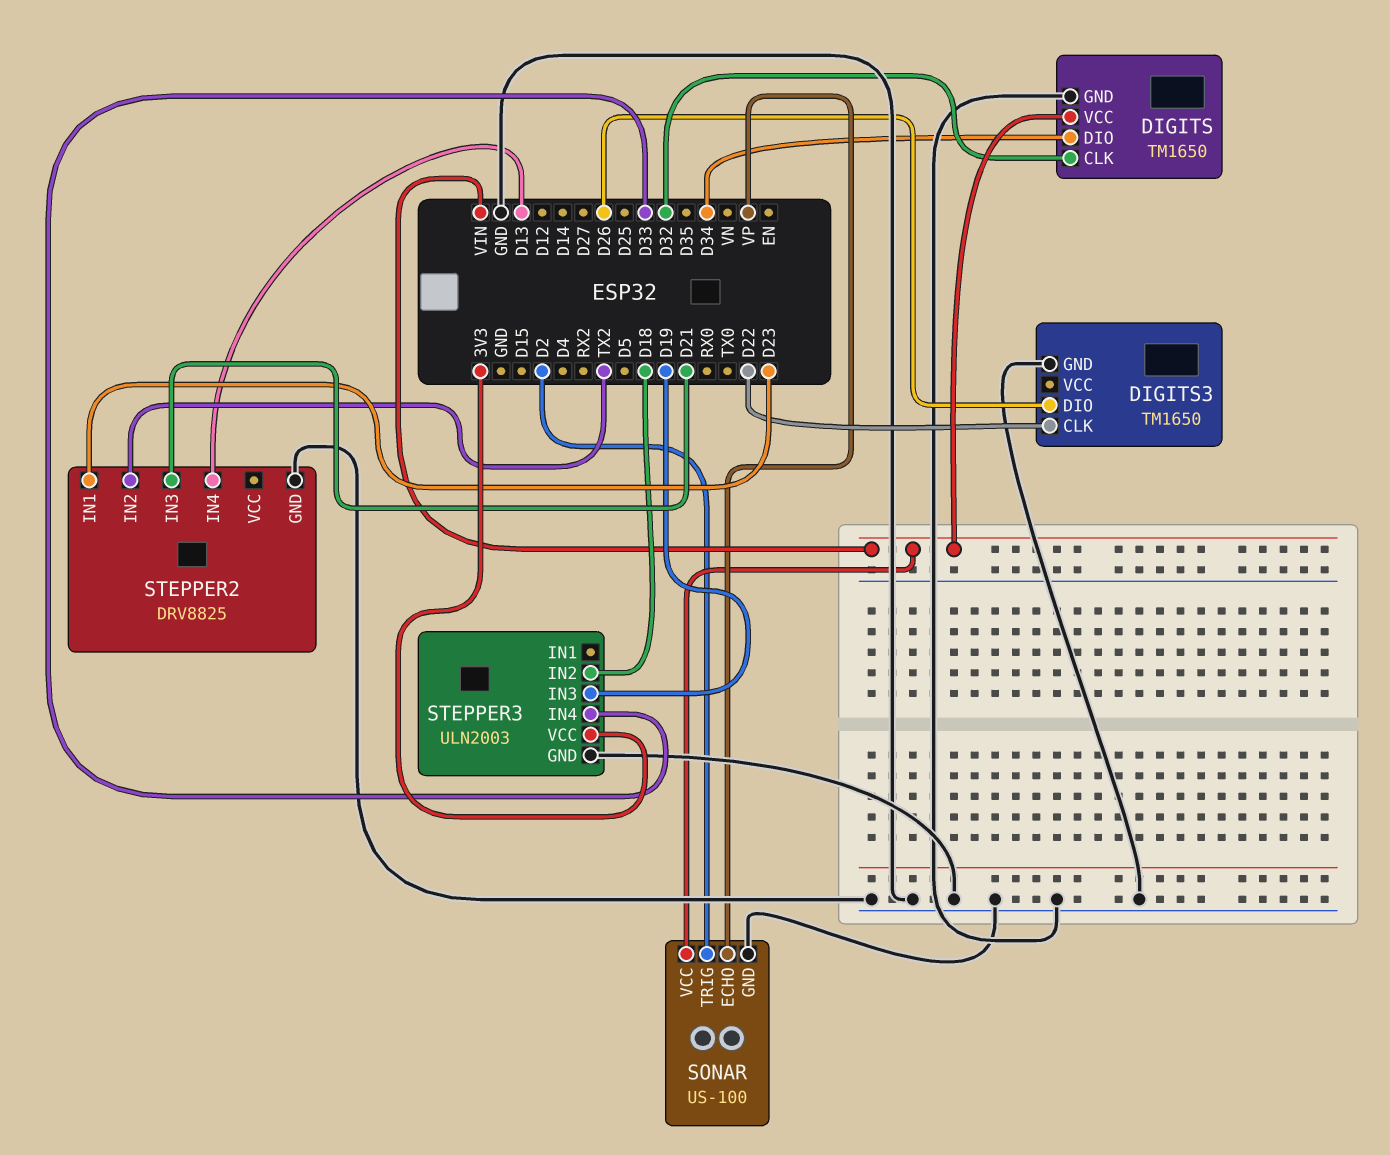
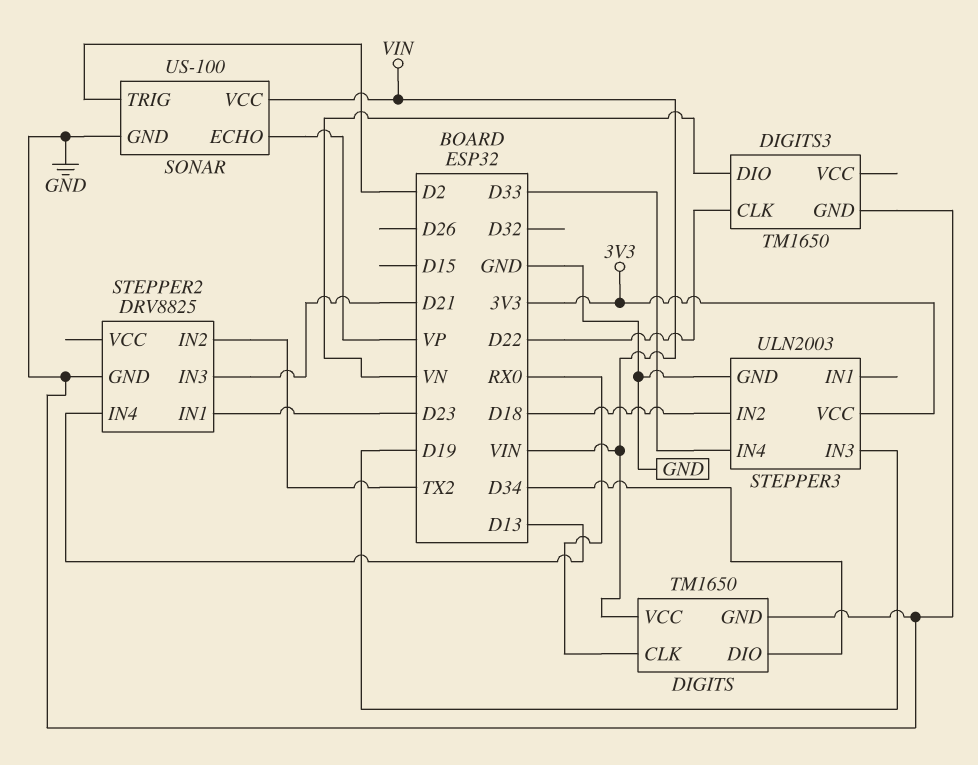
DIGITS pin CLK: D32 -> RX0
DIGITS3 pin DIO: D26 -> VN

